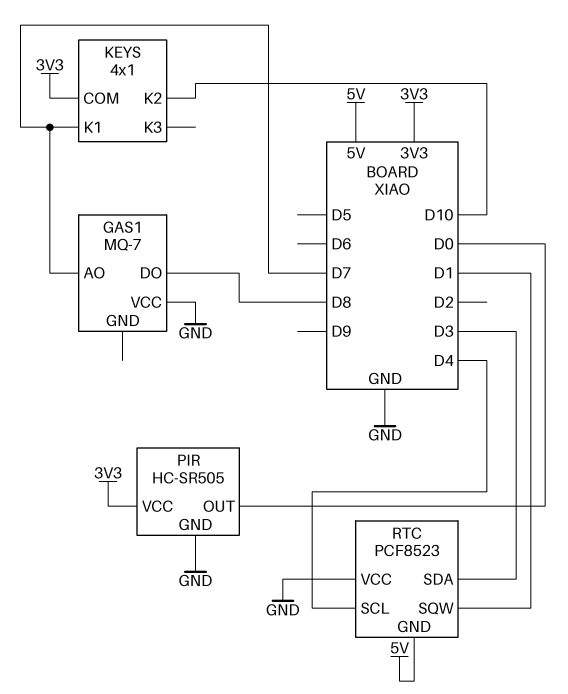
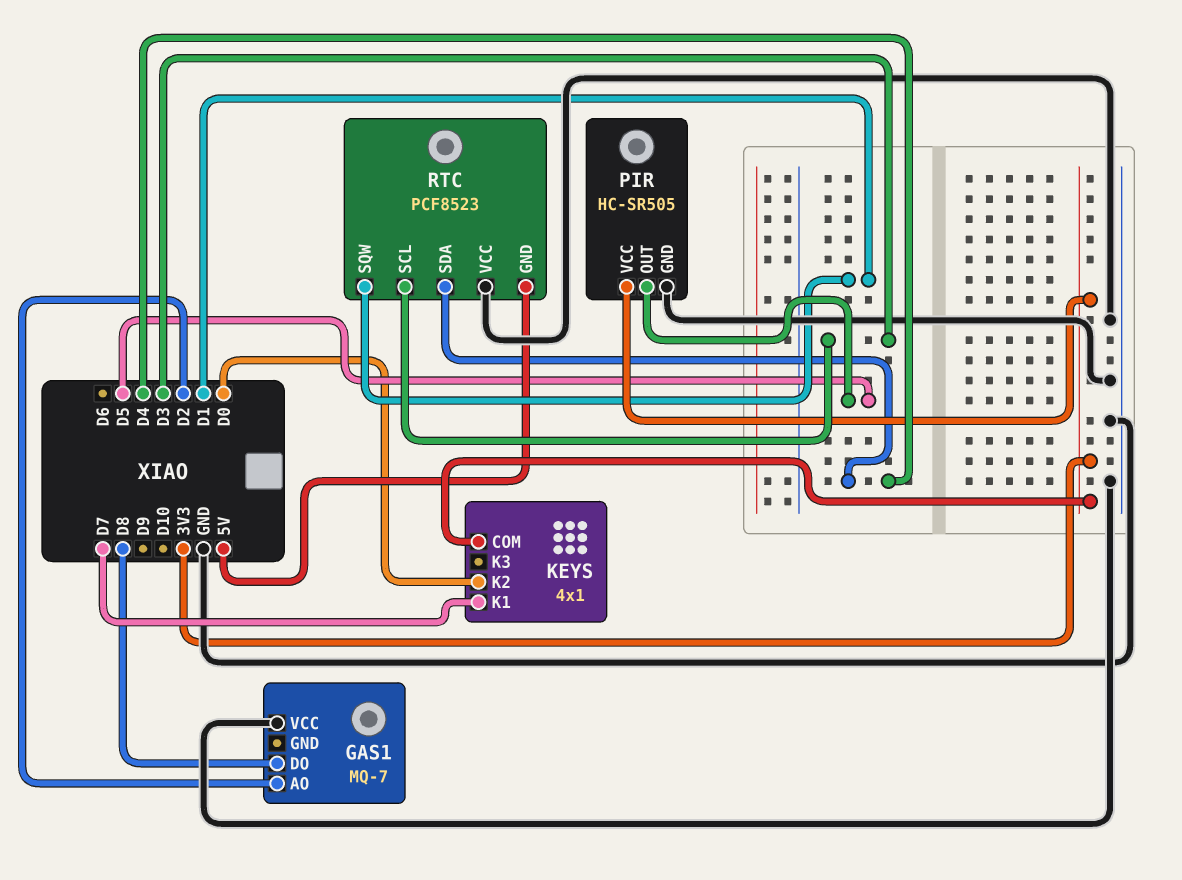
GAS1 pin AO: D7 -> D2
KEYS pin K2: D10 -> D0
PIR pin OUT: D0 -> D5
RTC pin SCL: D4 -> D3
RTC pin SDA: D3 -> D4

